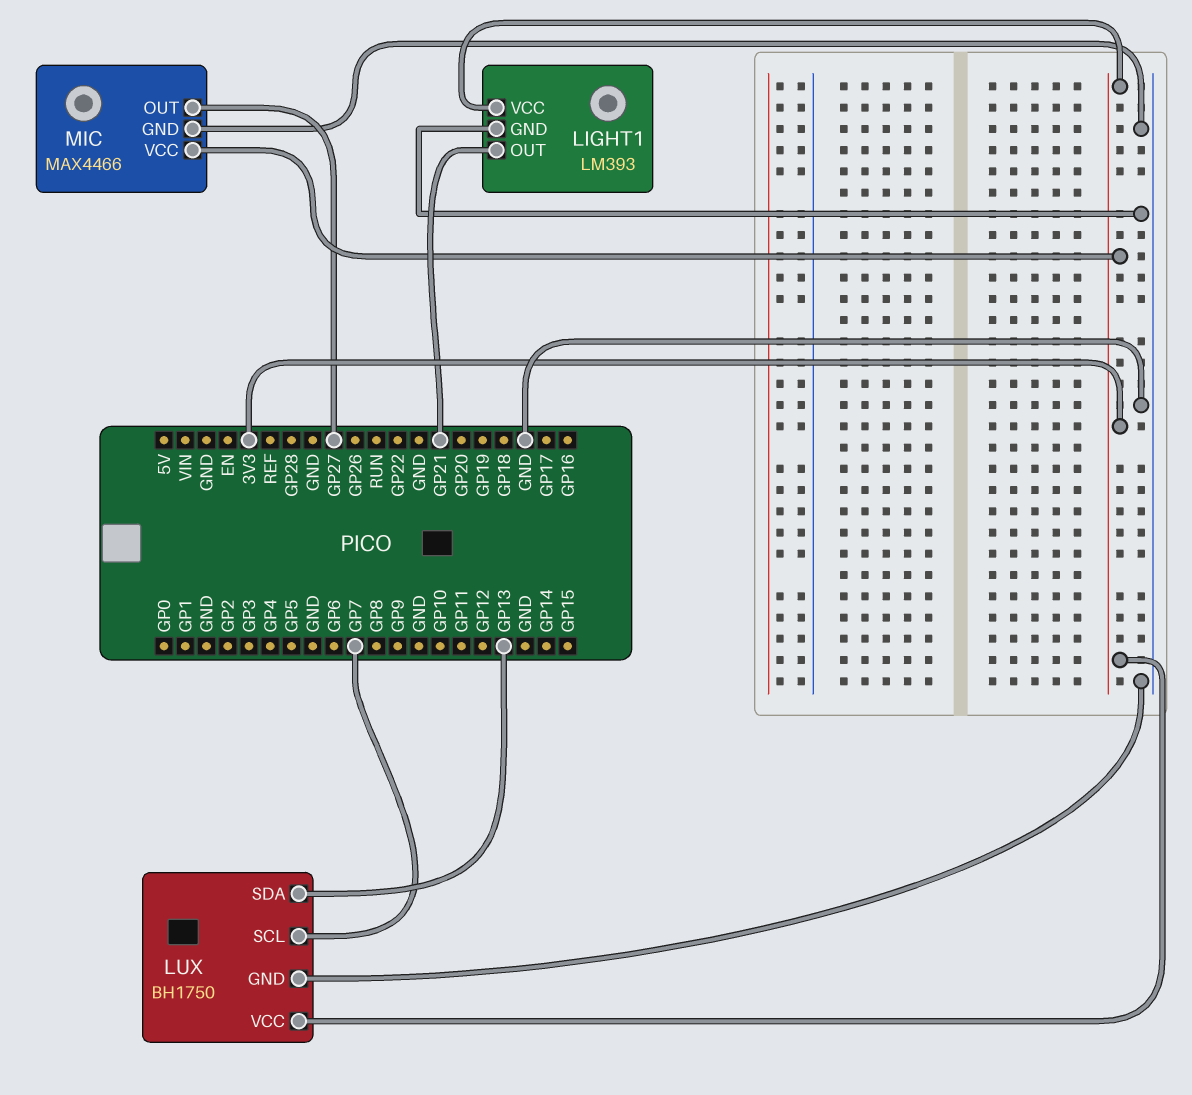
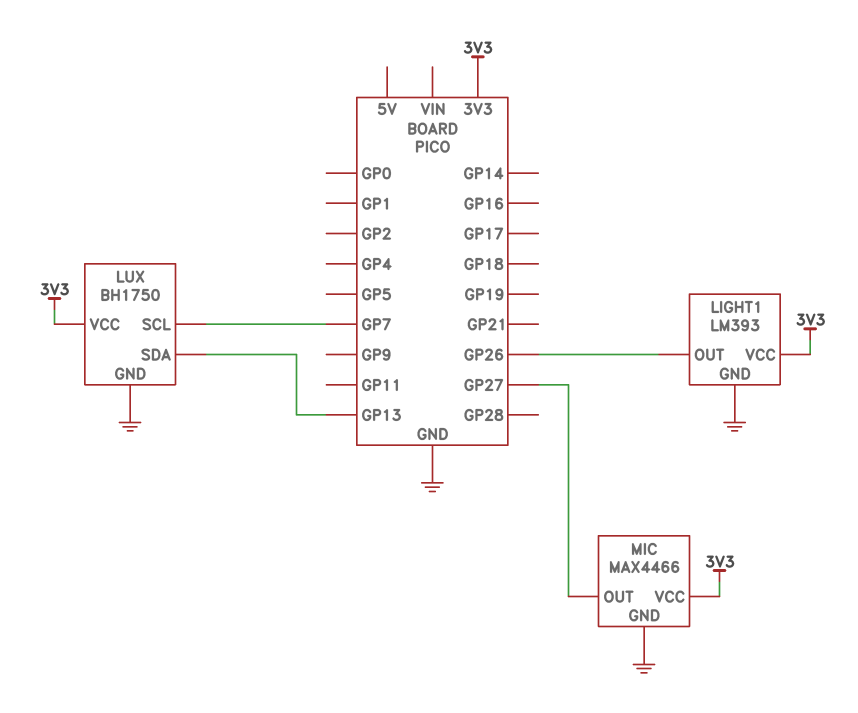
LIGHT1 pin OUT: GP21 -> GP26

